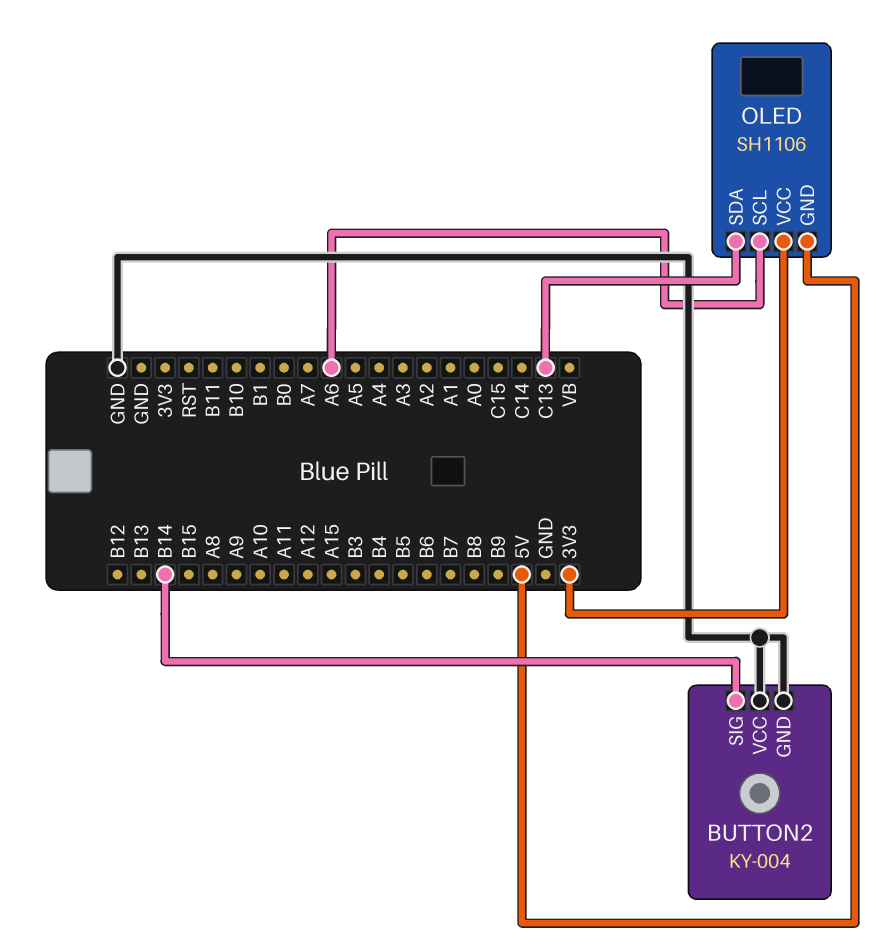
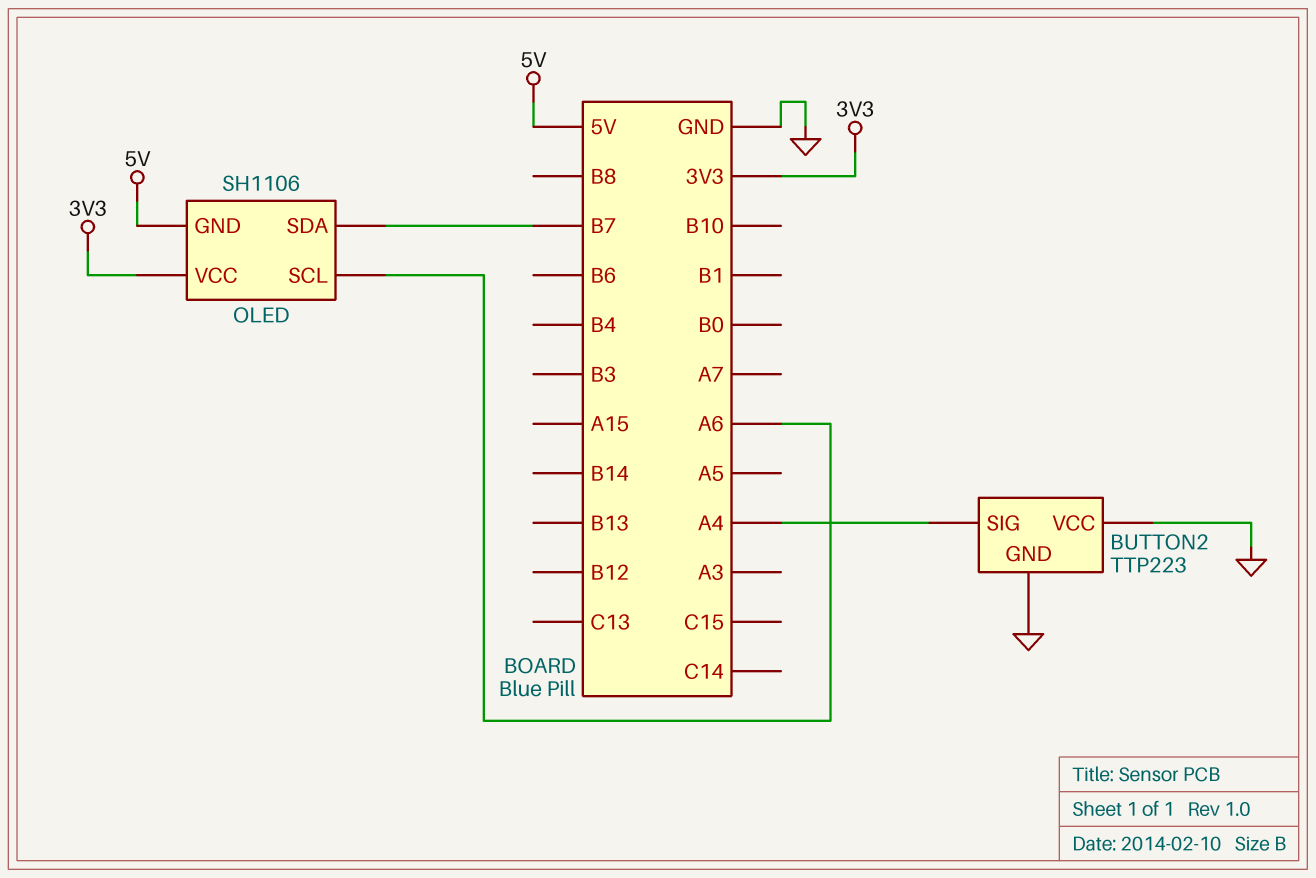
BUTTON2: KY-004 -> TTP223
BUTTON2 pin SIG: B14 -> A4
OLED pin SDA: C13 -> B7

